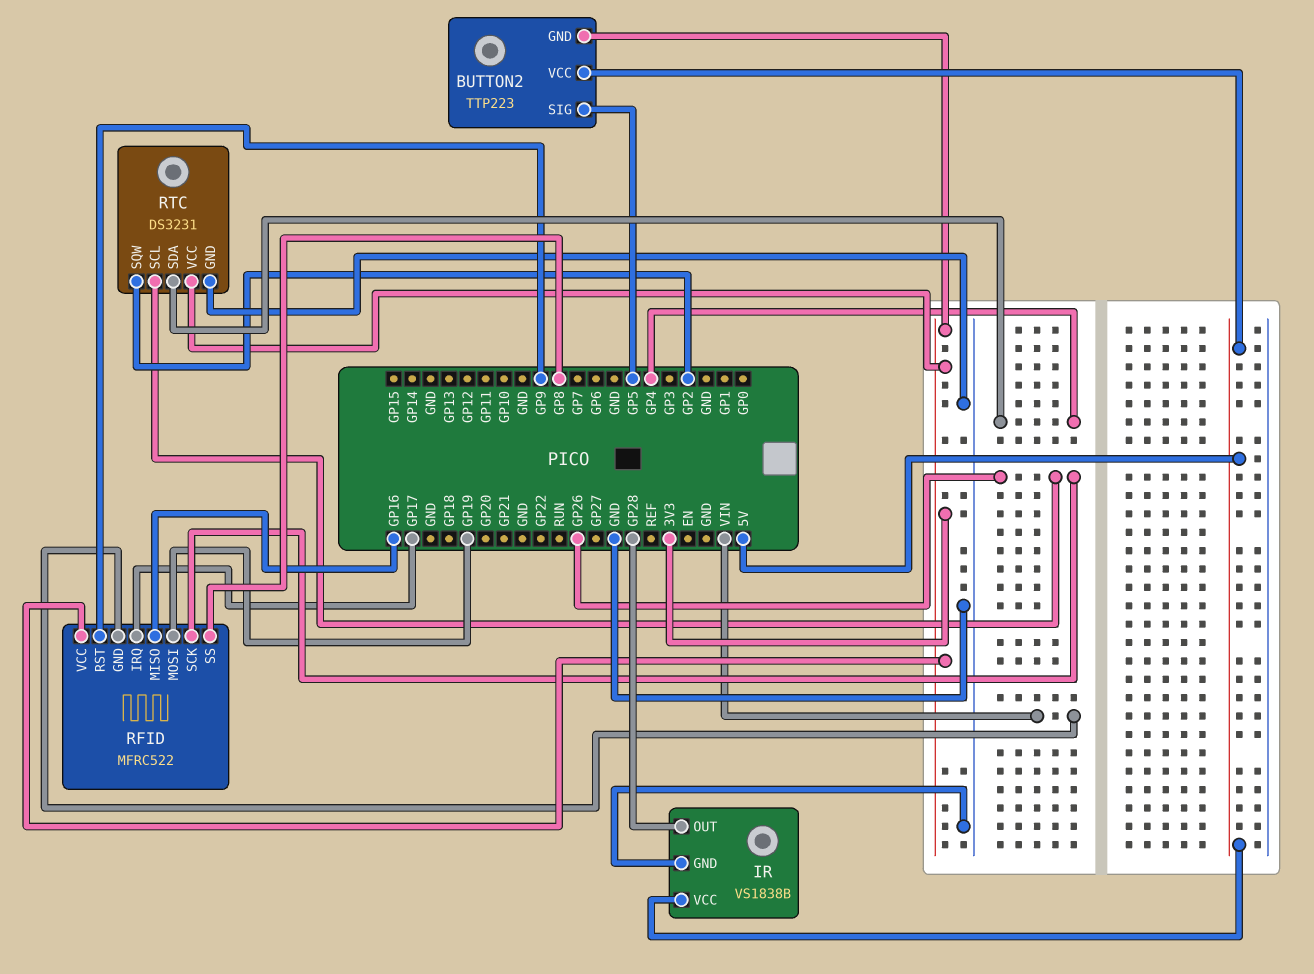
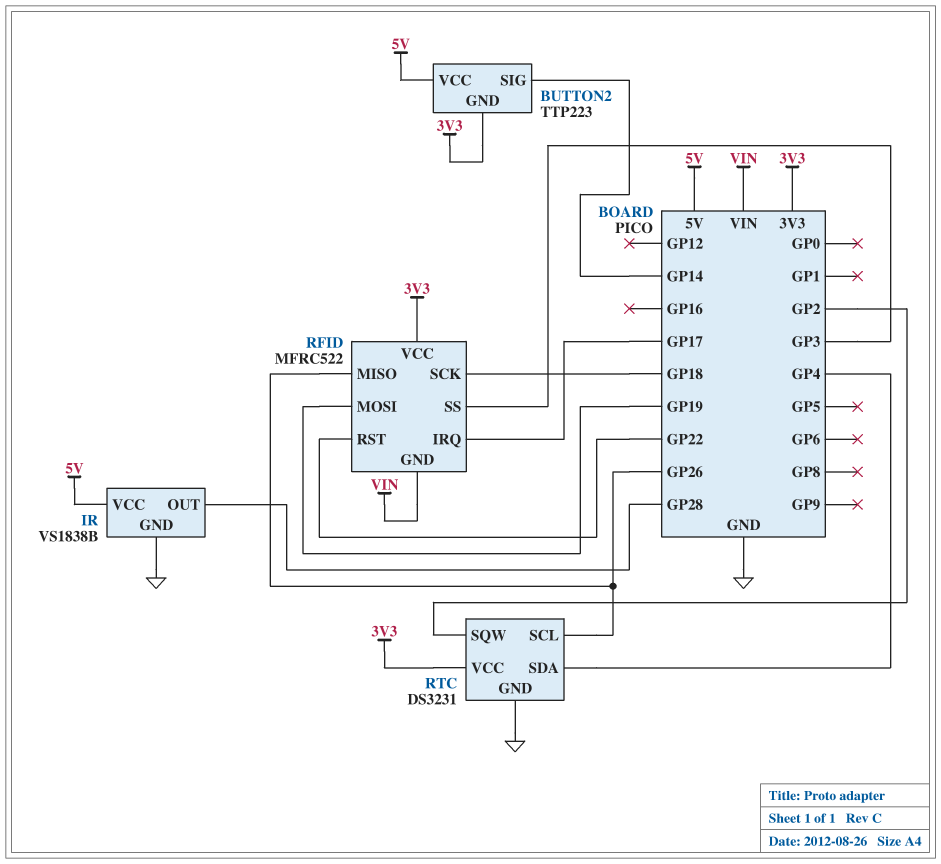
BUTTON2 pin SIG: GP5 -> GP14
RFID pin MISO: GP16 -> GP26
RFID pin RST: GP9 -> GP22
RFID pin SCK: GP26 -> GP18
RFID pin SS: GP8 -> GP3

